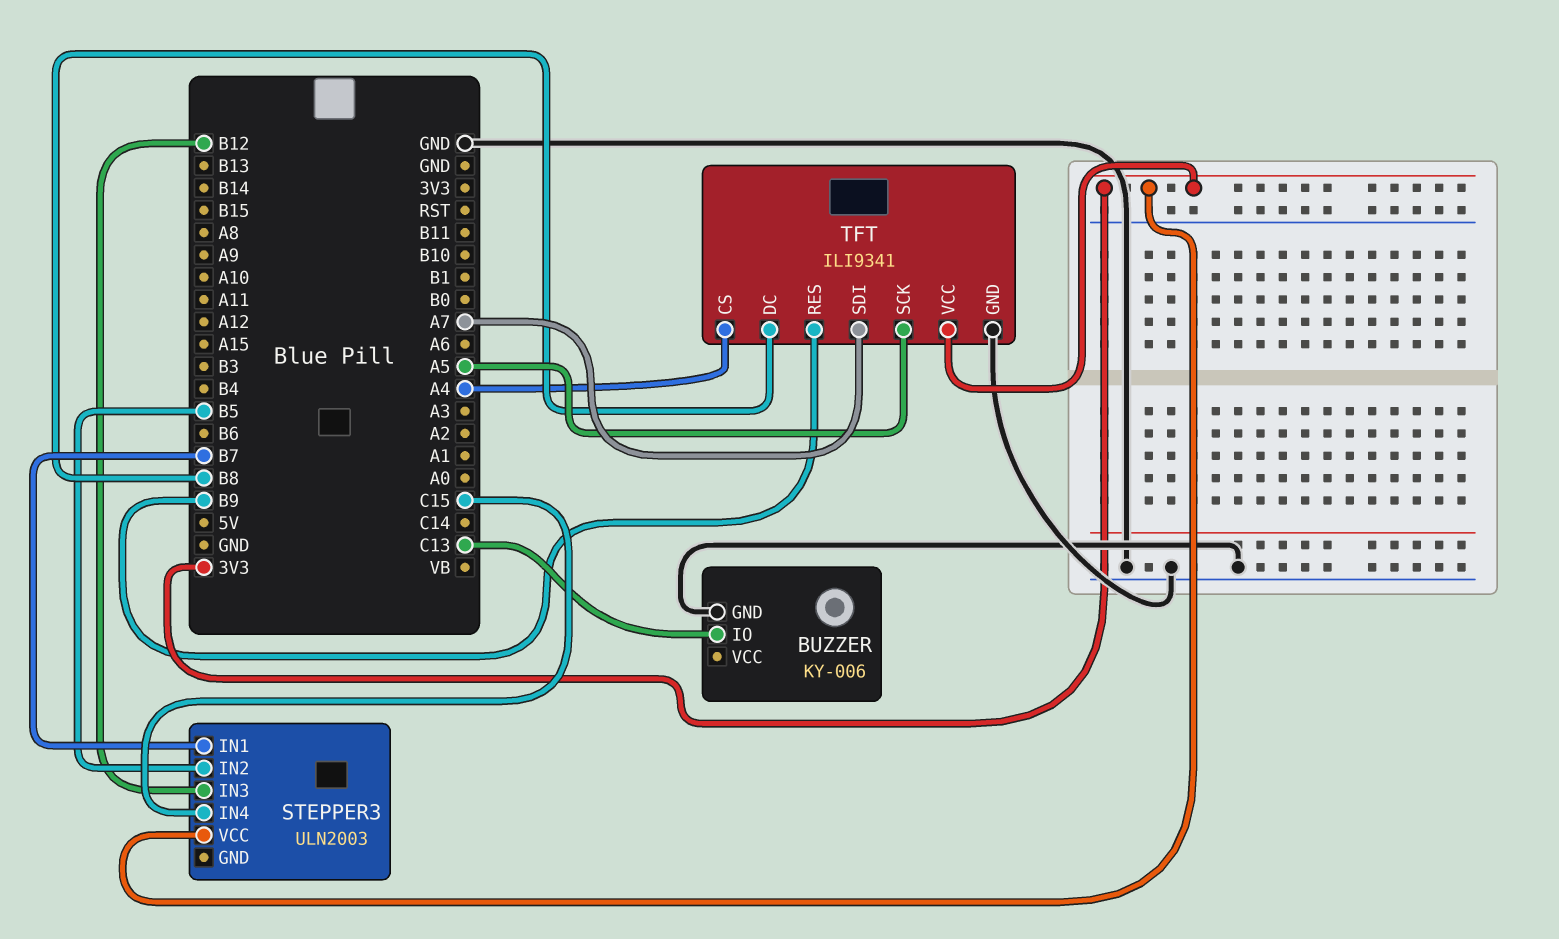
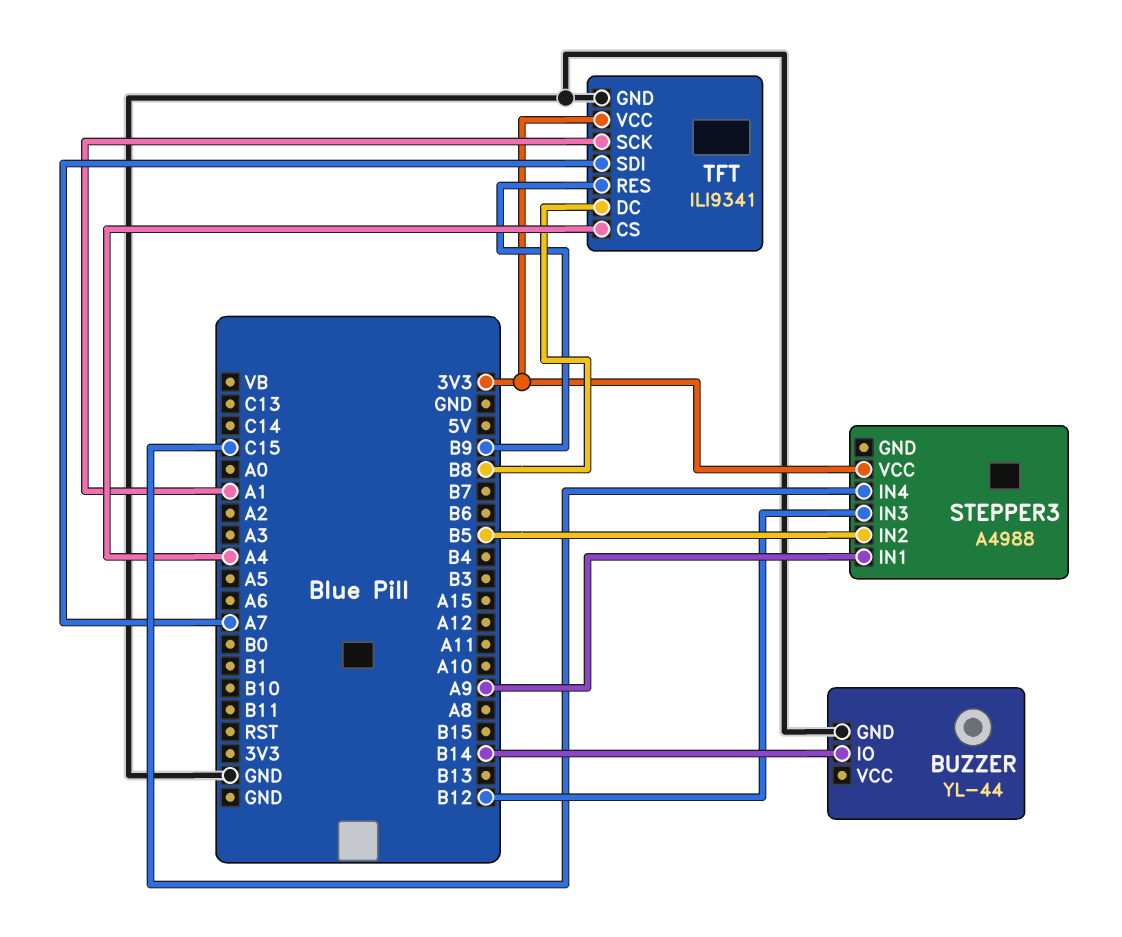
BUZZER: KY-006 -> YL-44
BUZZER pin IO: C13 -> B14
STEPPER3: ULN2003 -> A4988
STEPPER3 pin IN1: B7 -> A9
TFT pin SCK: A5 -> A1

